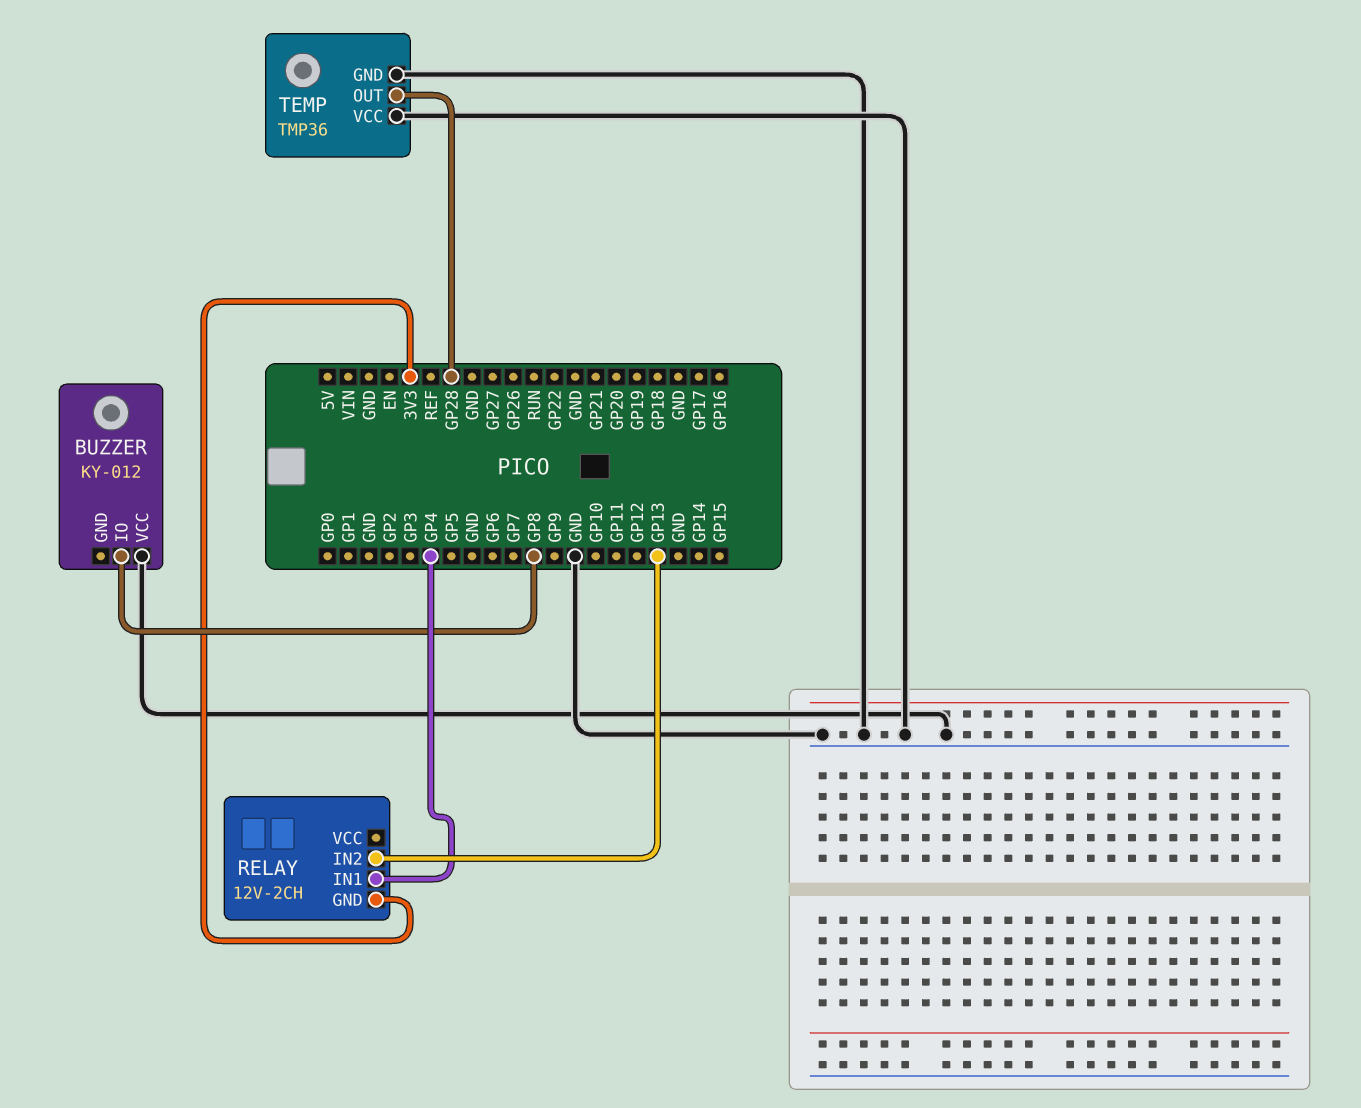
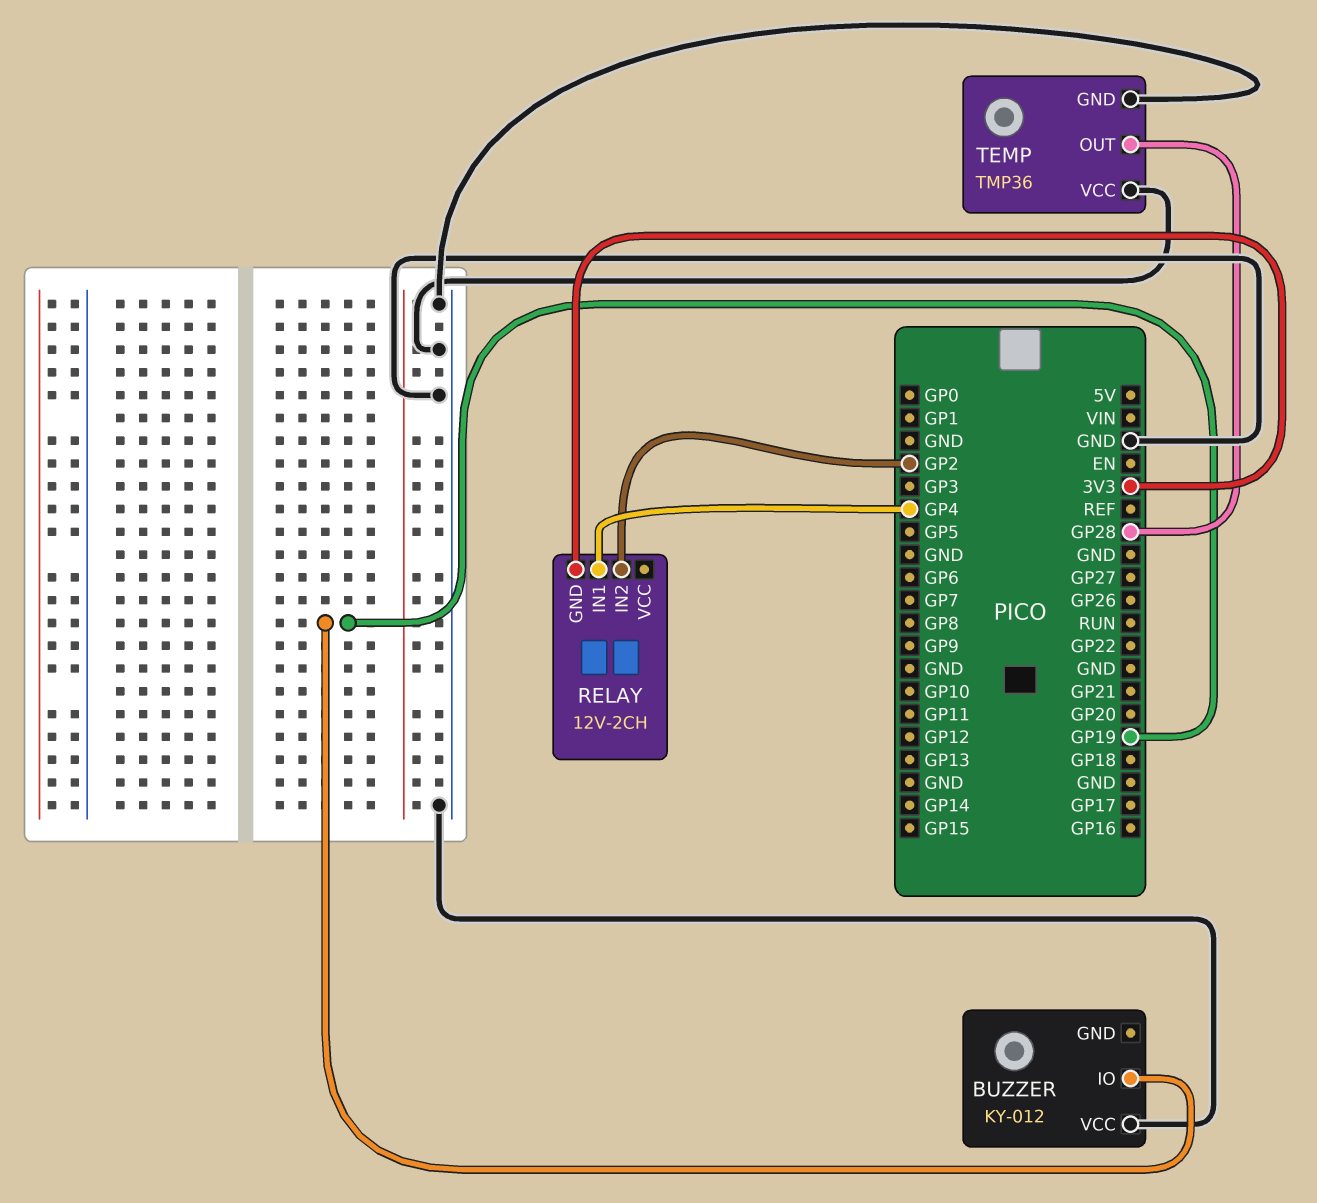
BUZZER pin IO: GP8 -> GP19
RELAY pin IN2: GP13 -> GP2

